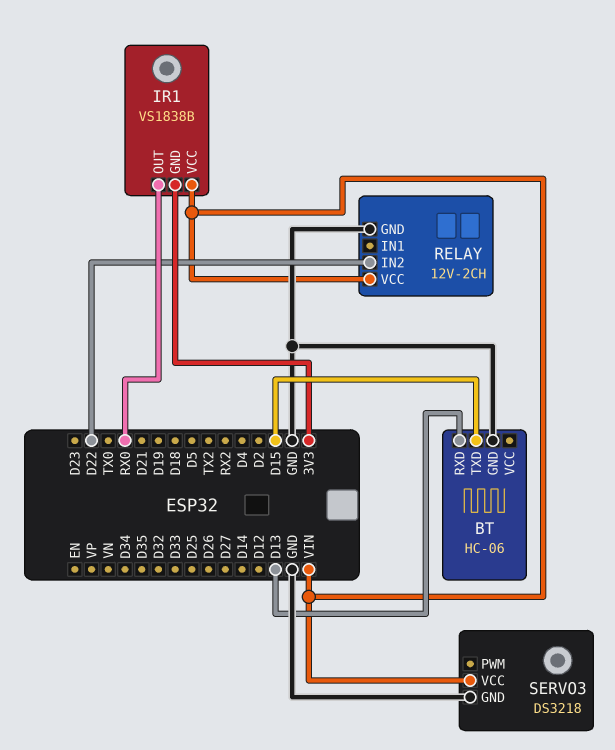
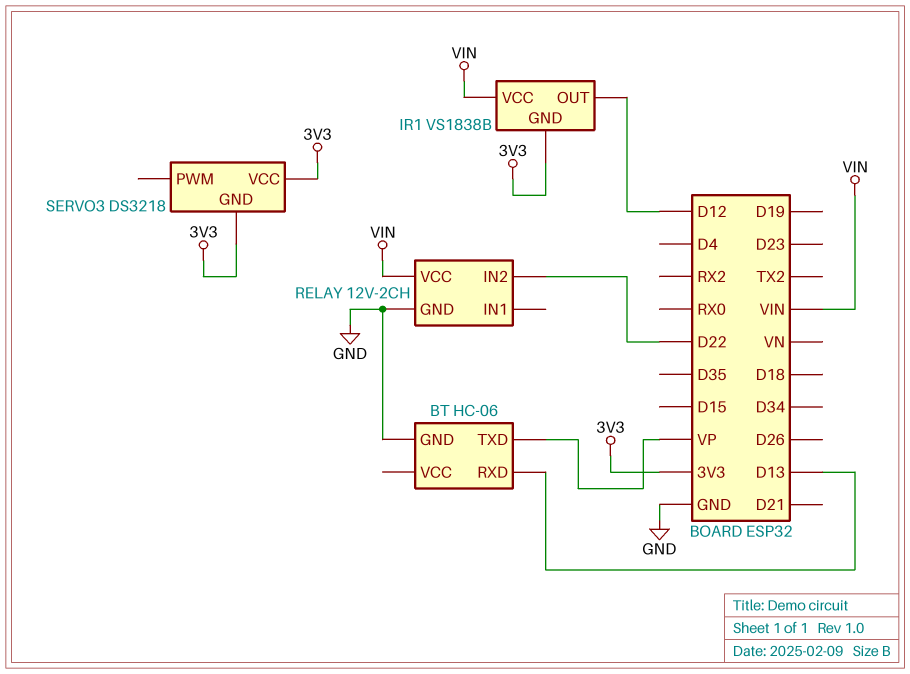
BT pin TXD: D15 -> VP
IR1 pin OUT: RX0 -> D12
SERVO3 pin GND: GND -> 3V3
SERVO3 pin VCC: VIN -> 3V3

